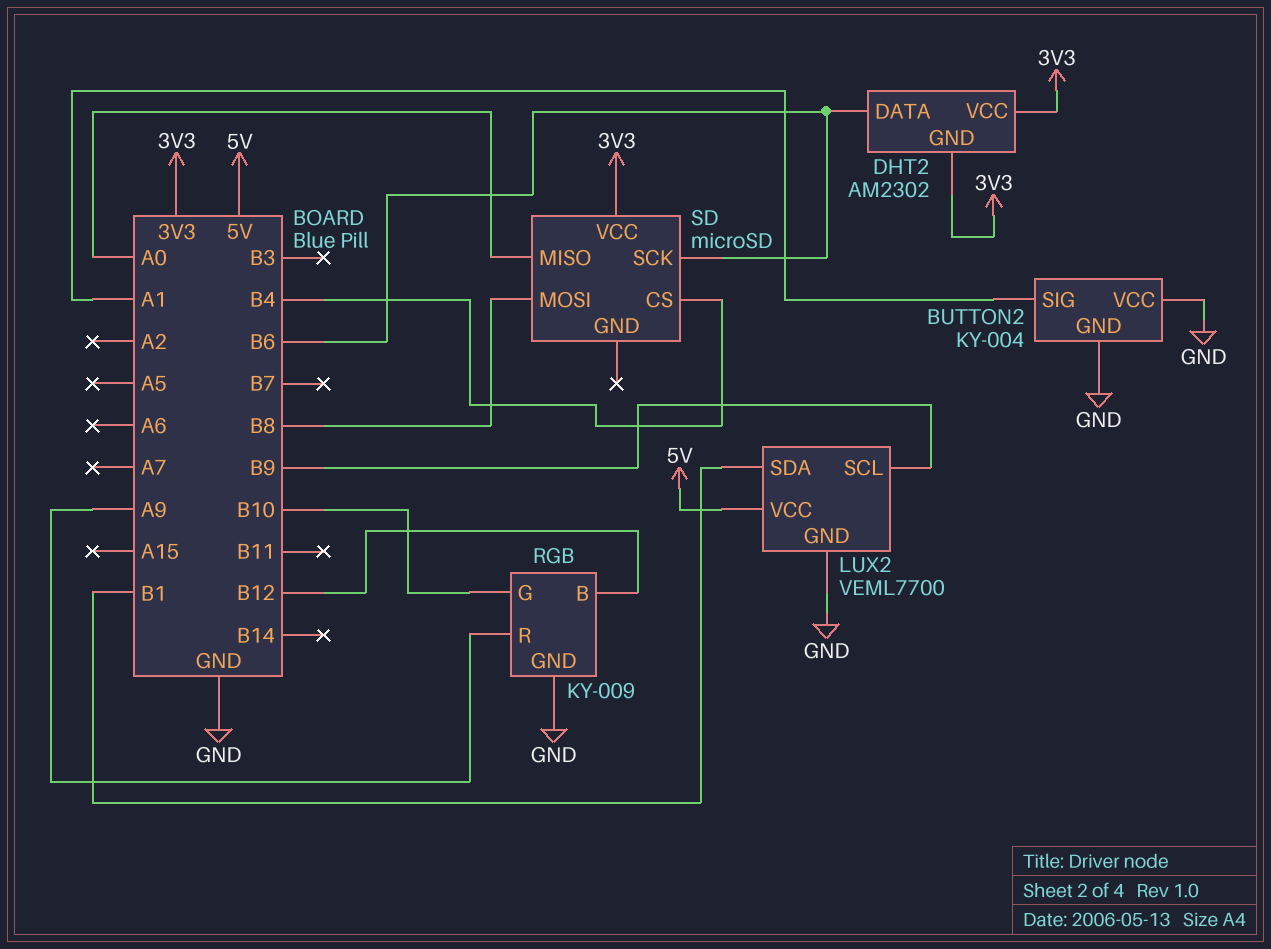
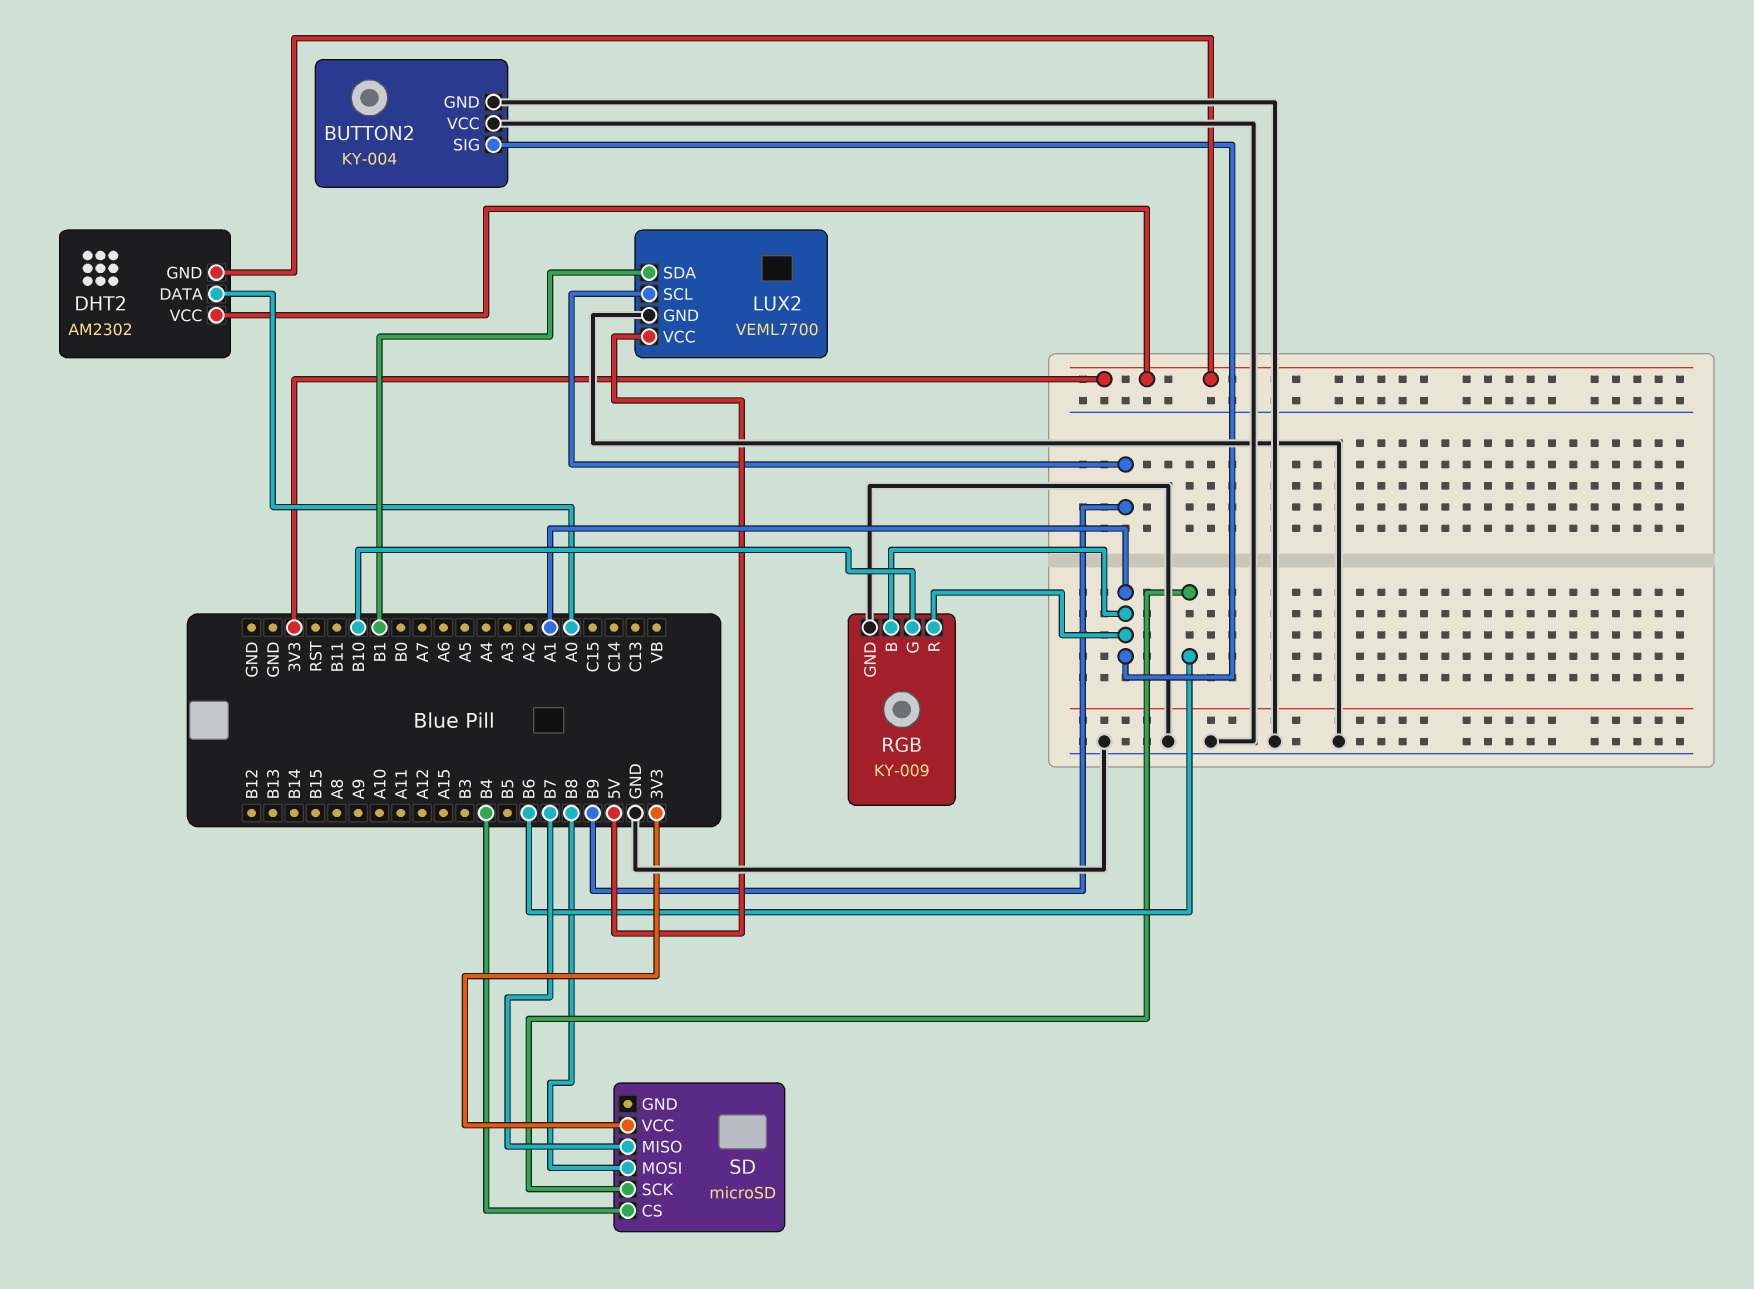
DHT2 pin DATA: B6 -> A0
RGB pin B: B12 -> A1
RGB pin R: A9 -> A1
SD pin MISO: A0 -> B7

